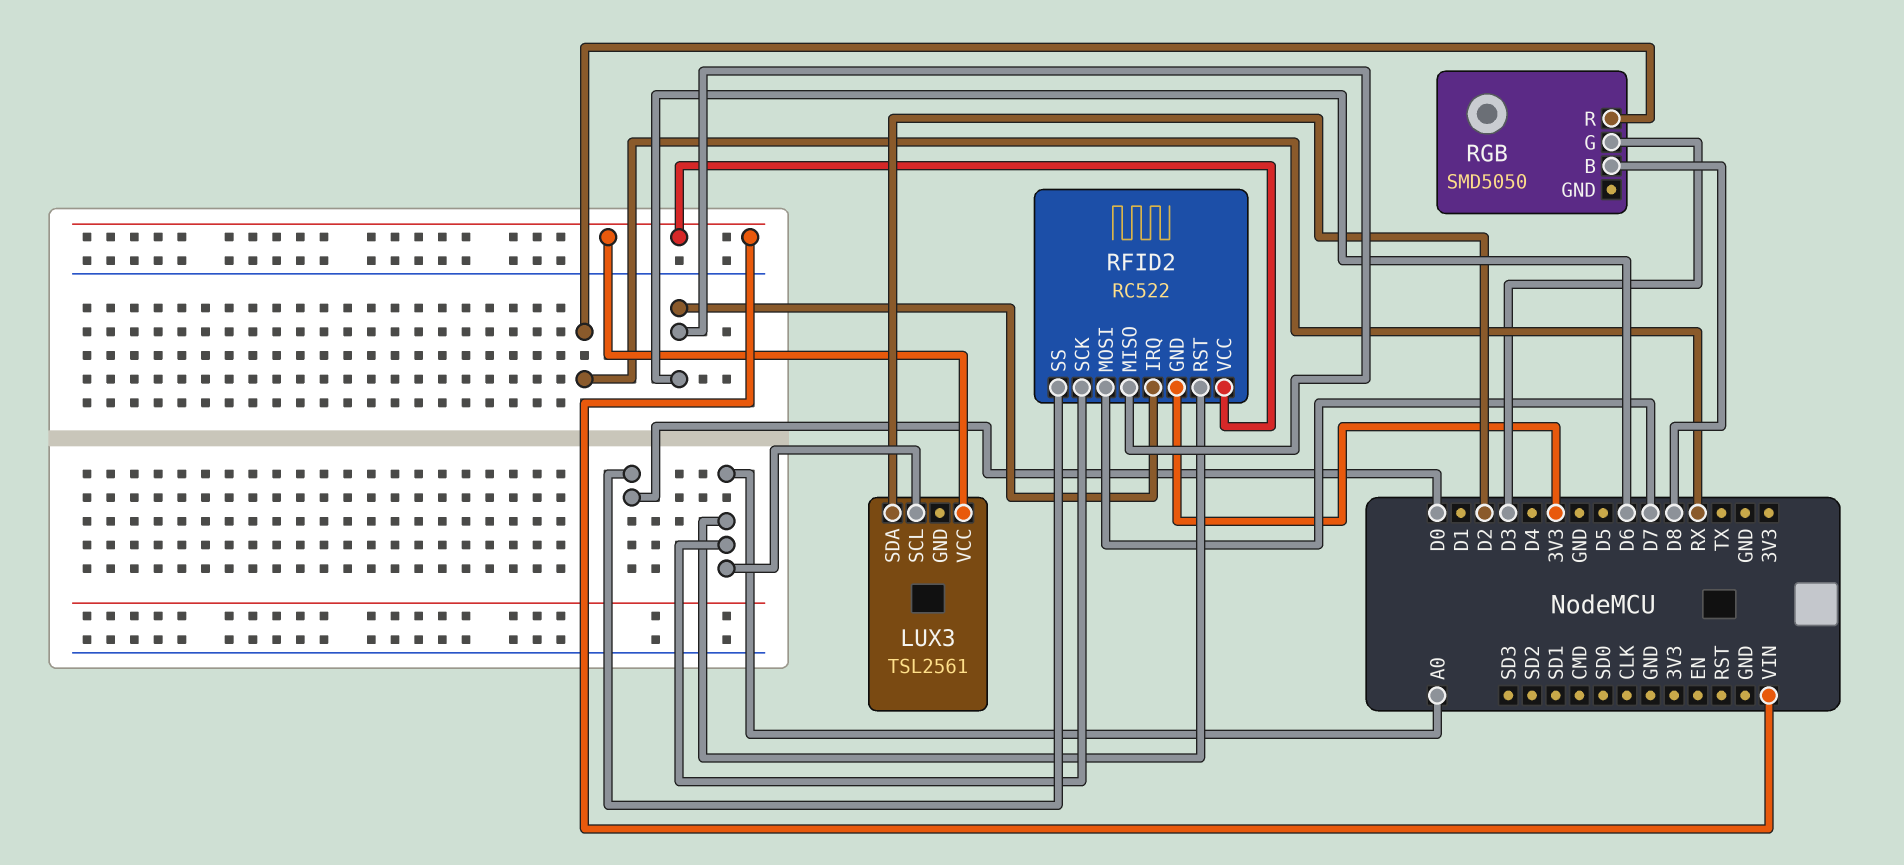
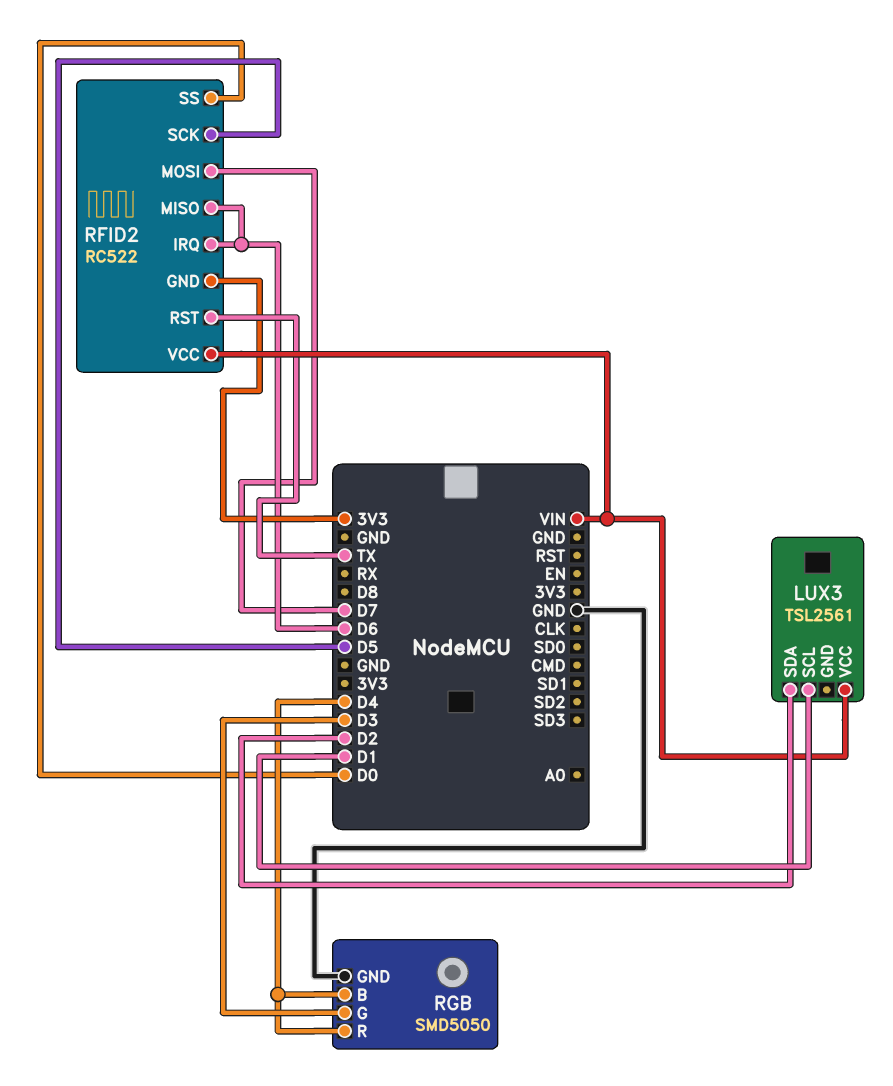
LUX3 pin SCL: A0 -> D1
RFID2 pin RST: A0 -> TX
RFID2 pin SCK: A0 -> D5
RGB pin B: D8 -> D4
RGB pin GND: none -> GND
RGB pin R: RX -> D4

